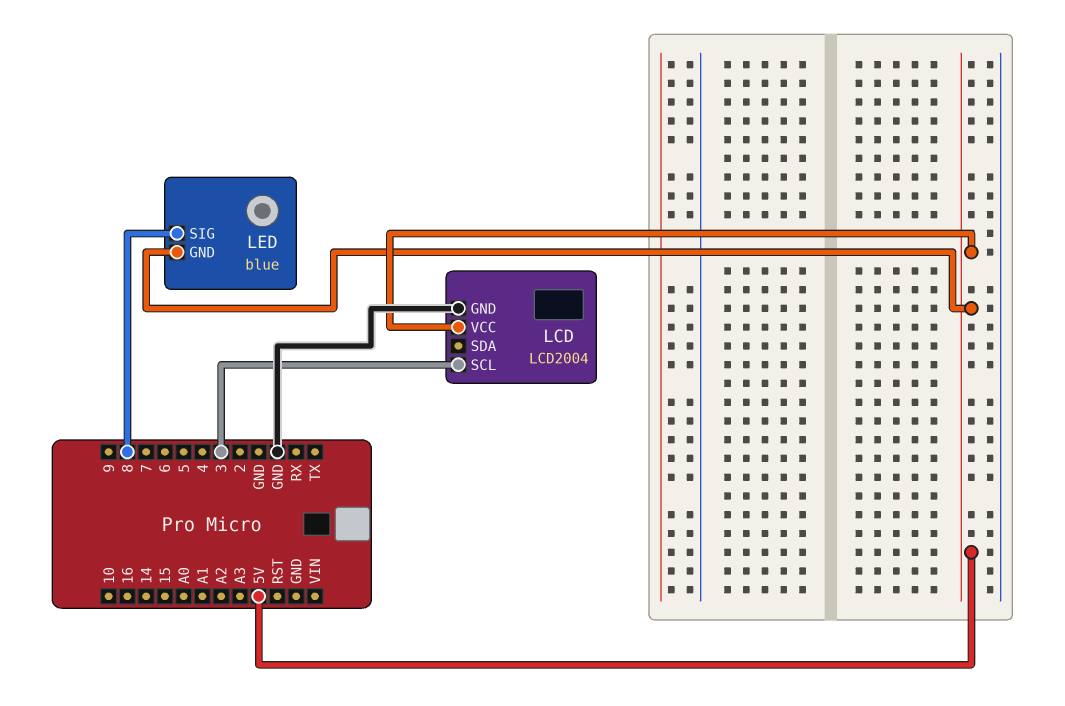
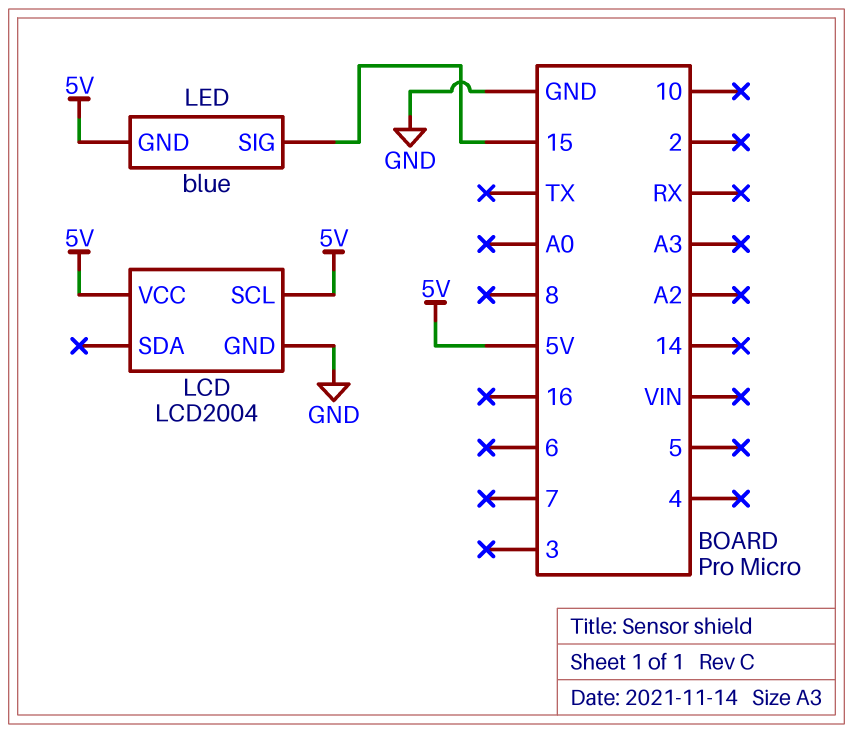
LCD pin SCL: 3 -> 5V
LED pin SIG: 8 -> 15

